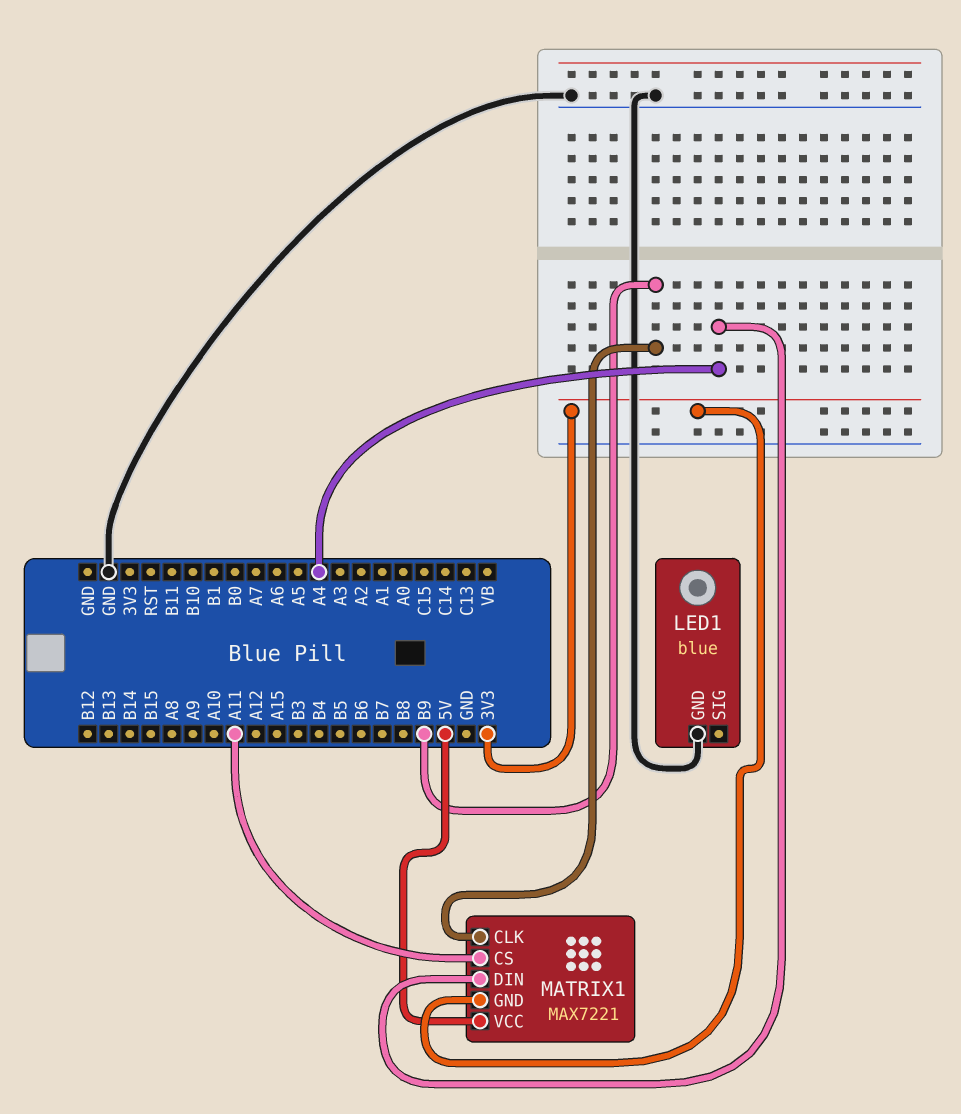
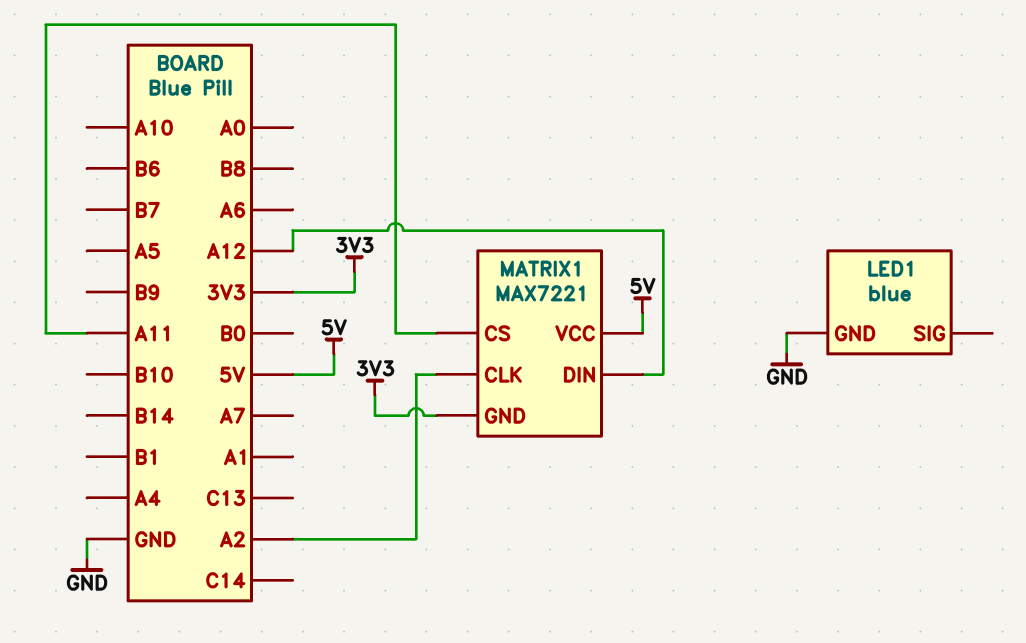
MATRIX1 pin CLK: B9 -> A2
MATRIX1 pin DIN: A4 -> A12

